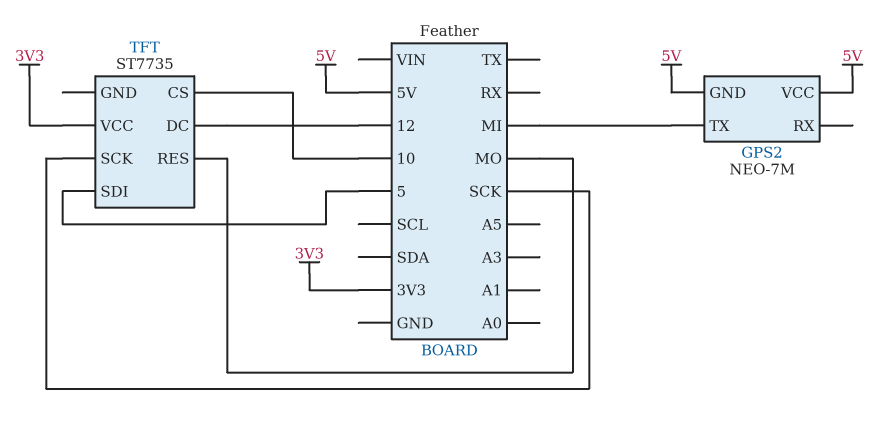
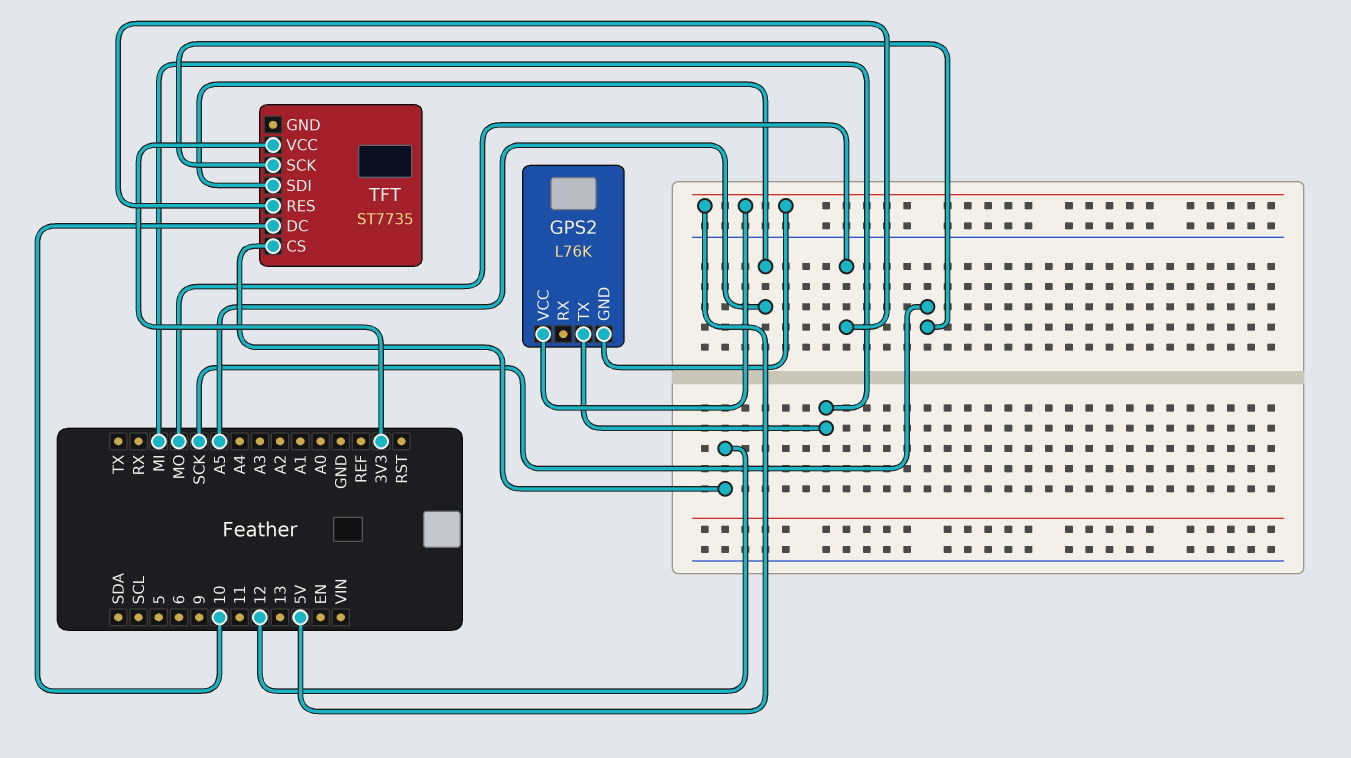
GPS2: NEO-7M -> L76K
TFT pin CS: 10 -> 12
TFT pin DC: 12 -> 10
TFT pin SDI: 5 -> A5

